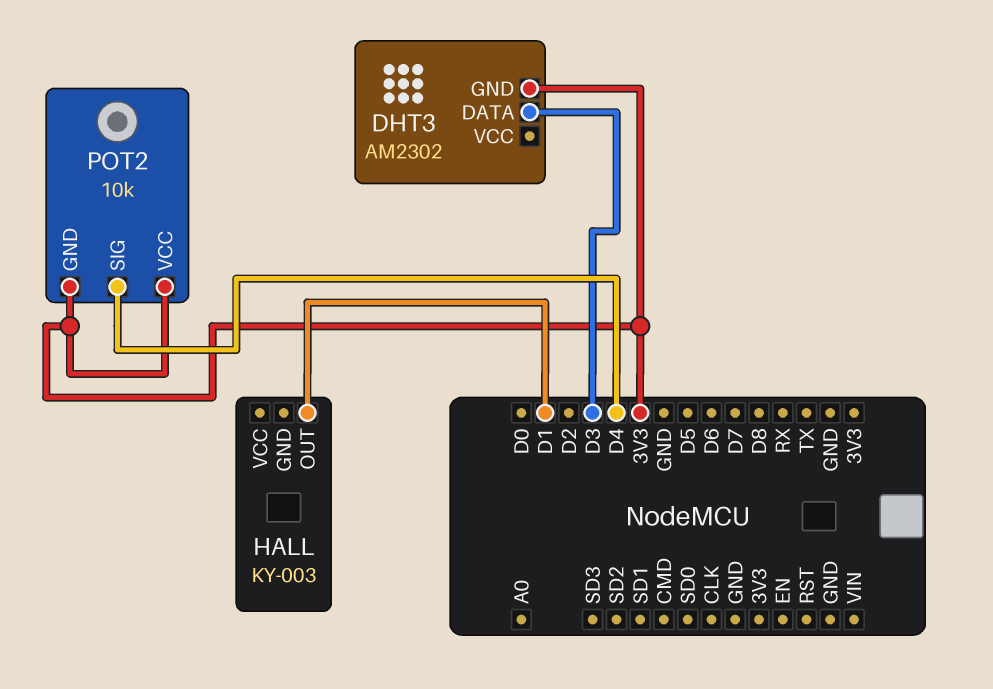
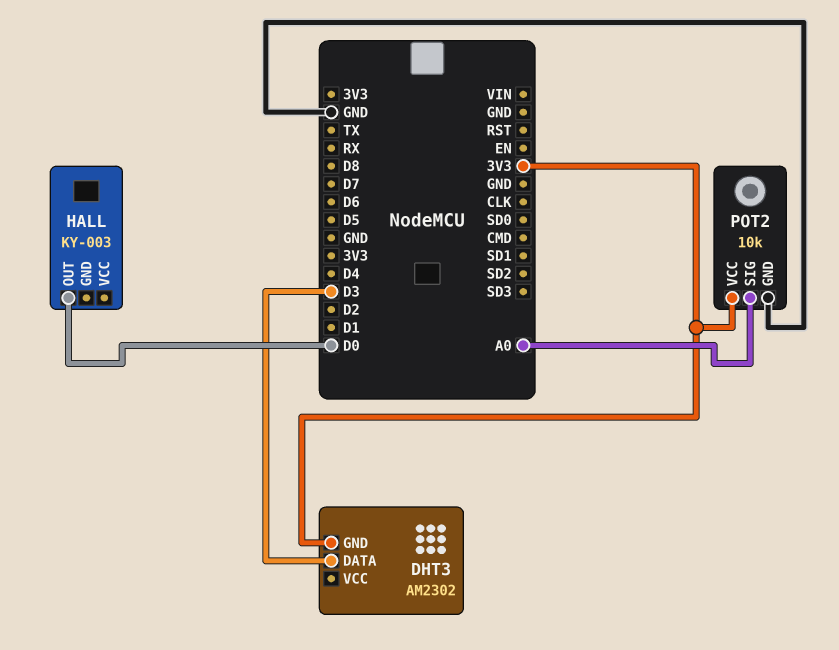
HALL pin OUT: D1 -> D0
POT2 pin GND: 3V3 -> GND
POT2 pin SIG: D4 -> A0

